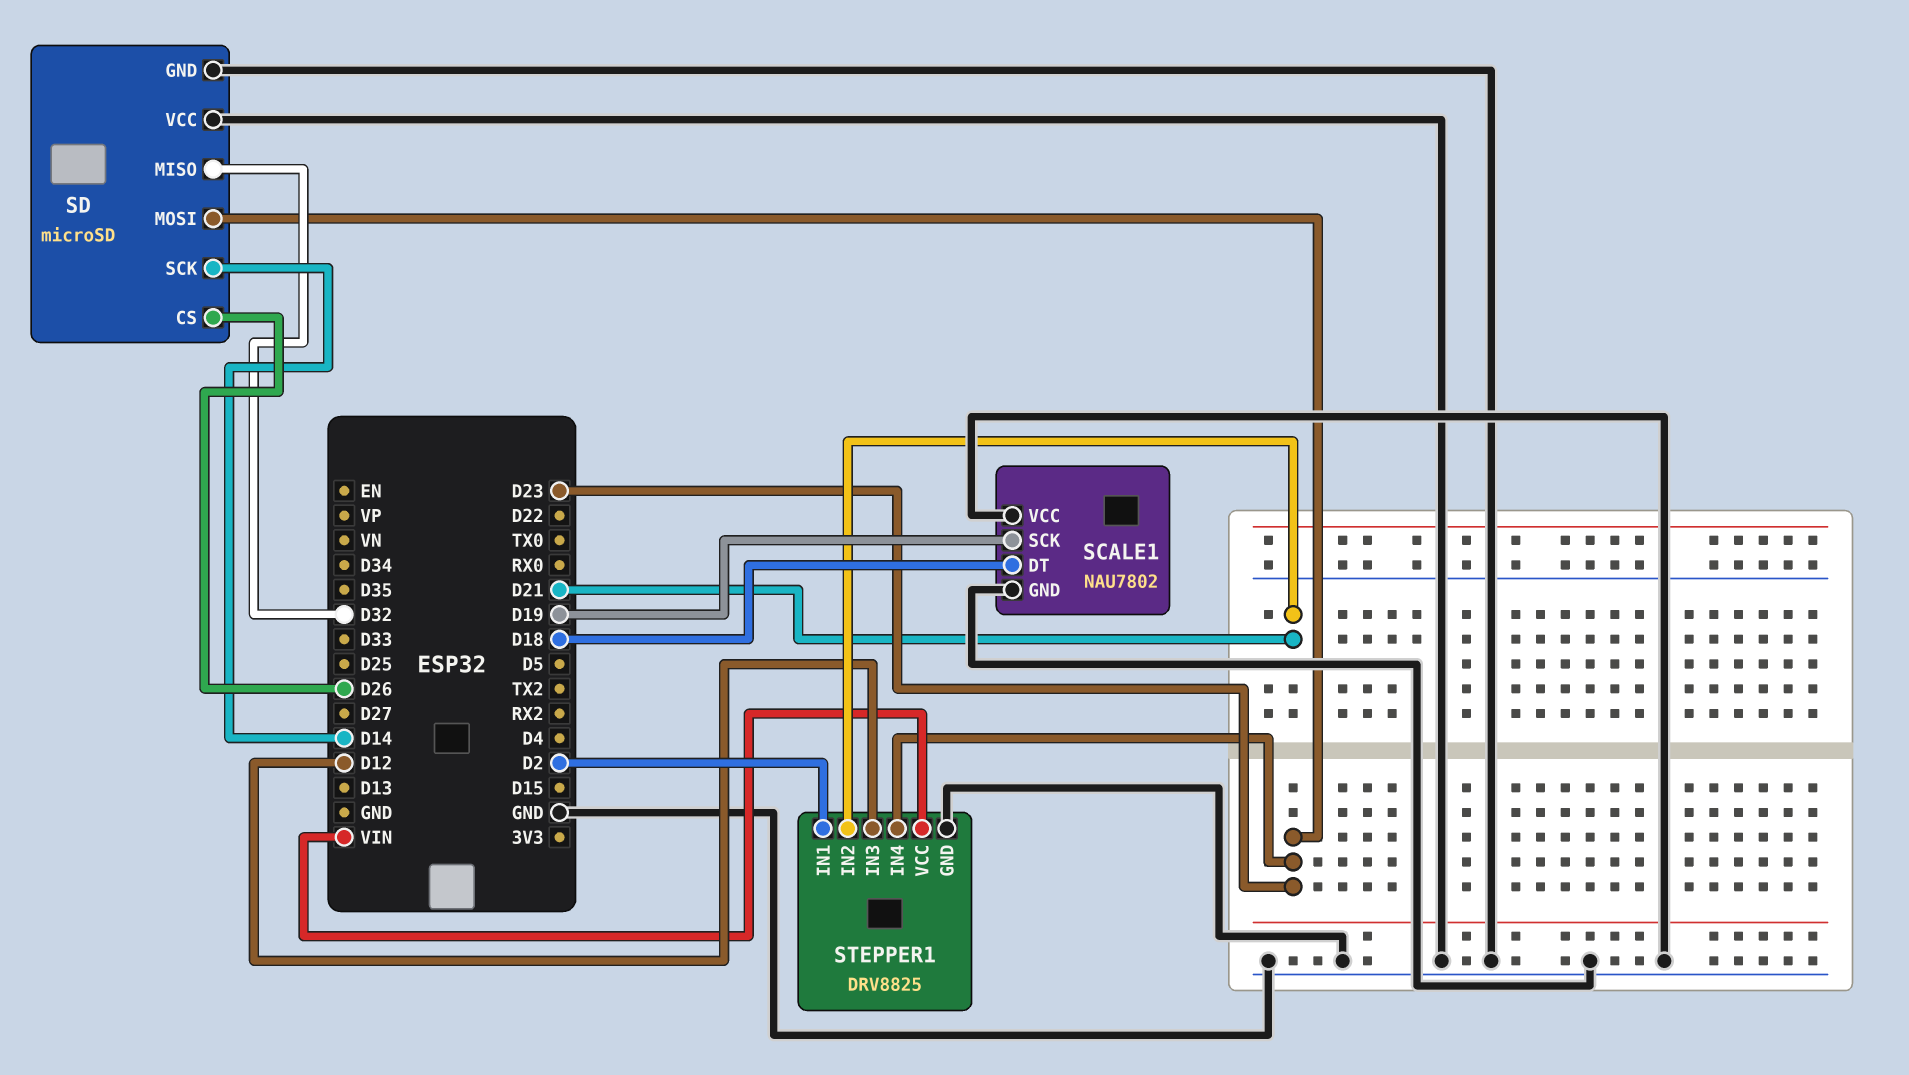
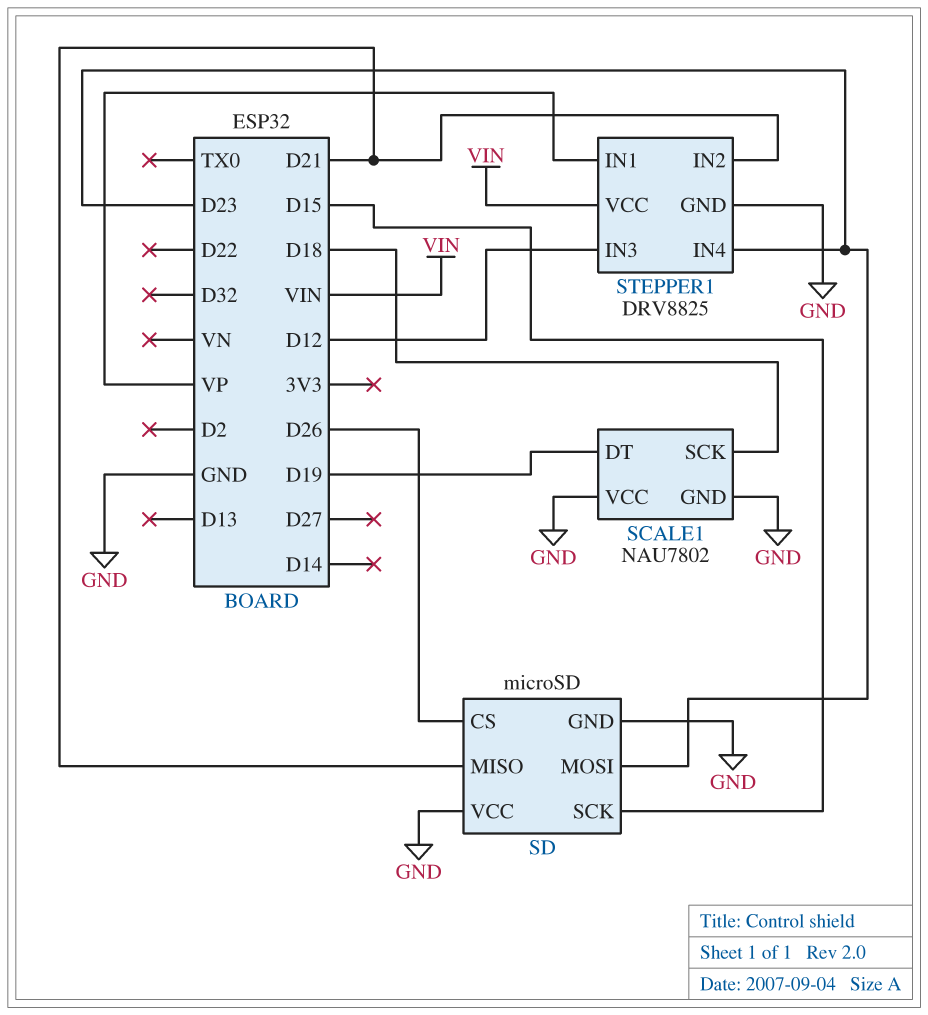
SCALE1 pin DT: D18 -> D19
SCALE1 pin SCK: D19 -> D18
SD pin MISO: D32 -> D21
SD pin SCK: D14 -> D15
STEPPER1 pin IN1: D2 -> VP

